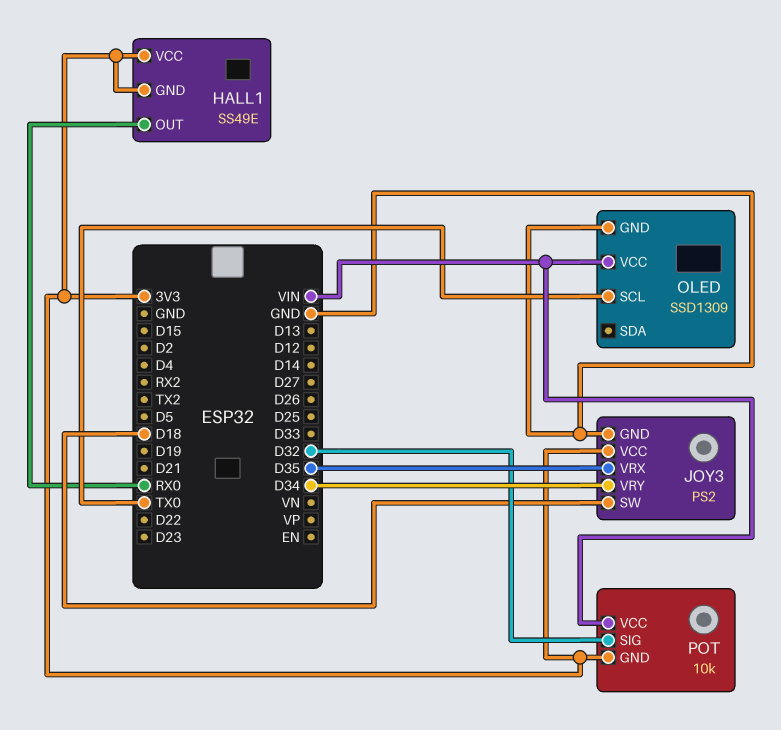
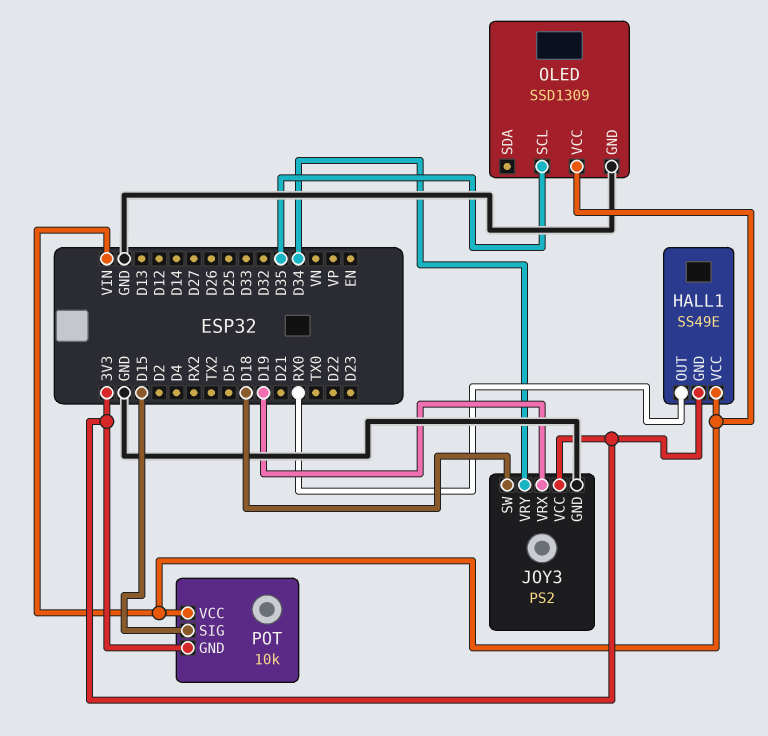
HALL1 pin VCC: 3V3 -> VIN
JOY3 pin VRX: D35 -> D19
OLED pin SCL: TX0 -> D35
POT pin SIG: D32 -> D15

